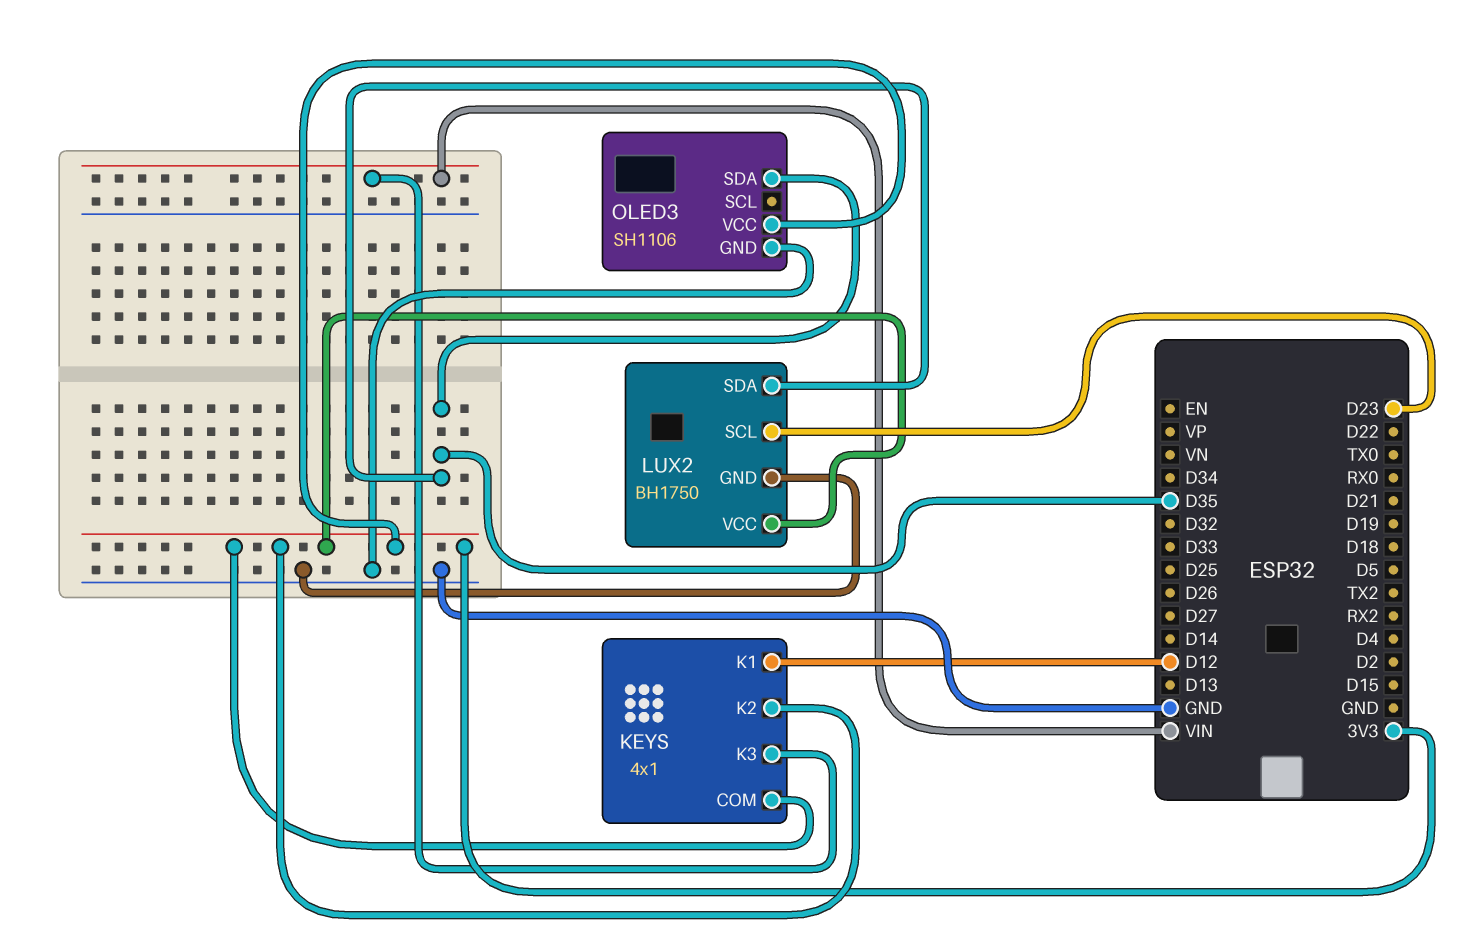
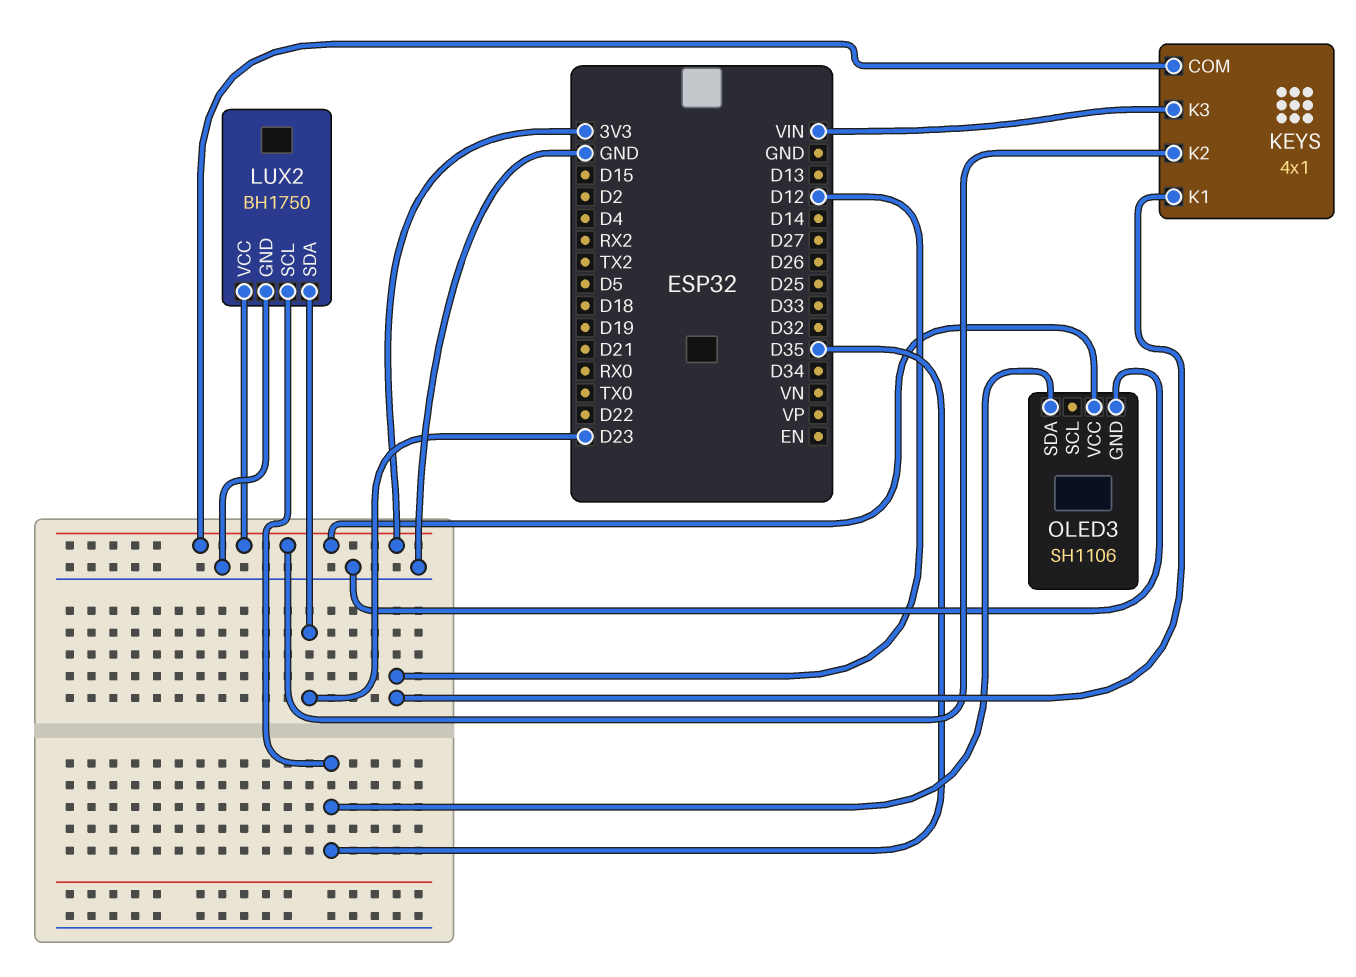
LUX2 pin SCL: D23 -> D35
LUX2 pin SDA: D35 -> D23

